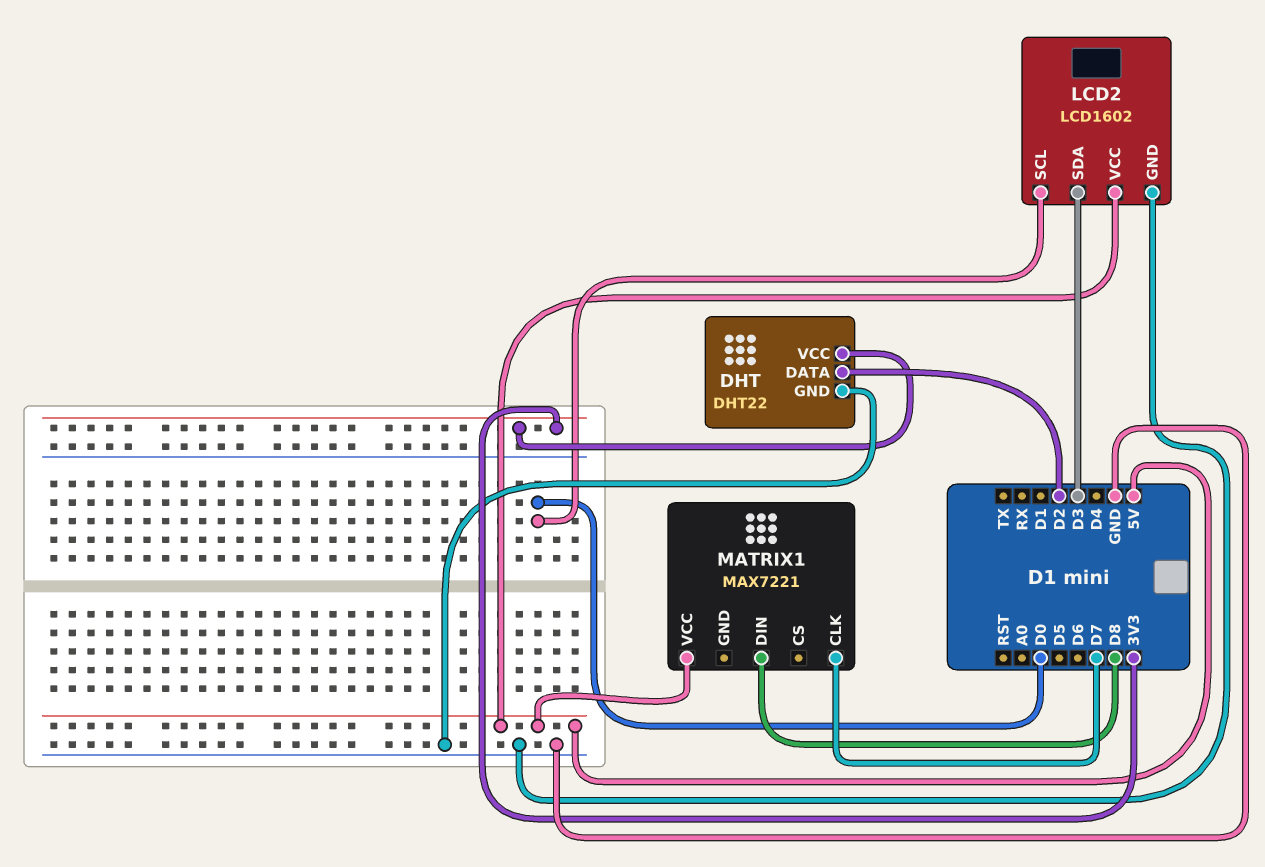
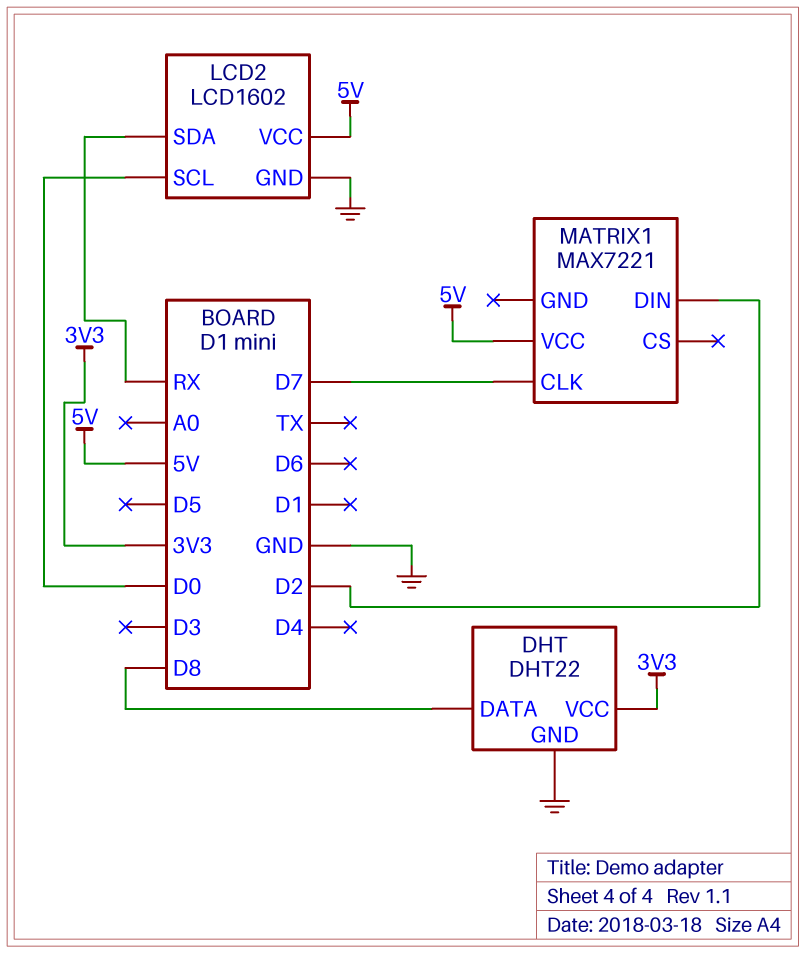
DHT pin DATA: D2 -> D8
LCD2 pin SDA: D3 -> RX
MATRIX1 pin DIN: D8 -> D2

